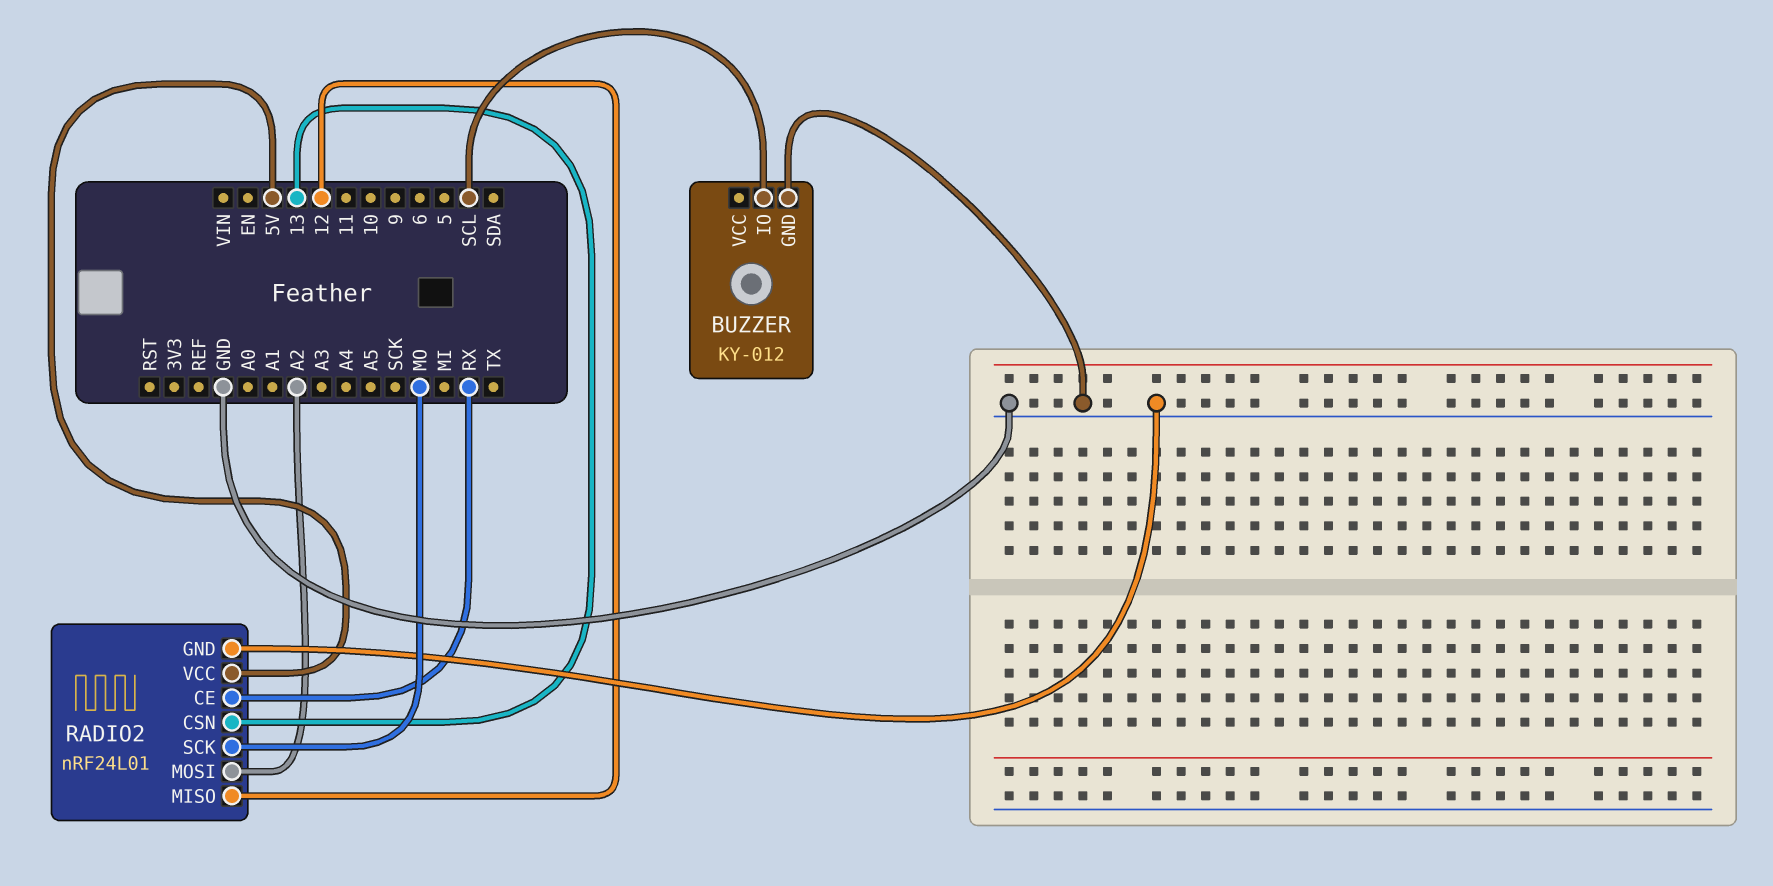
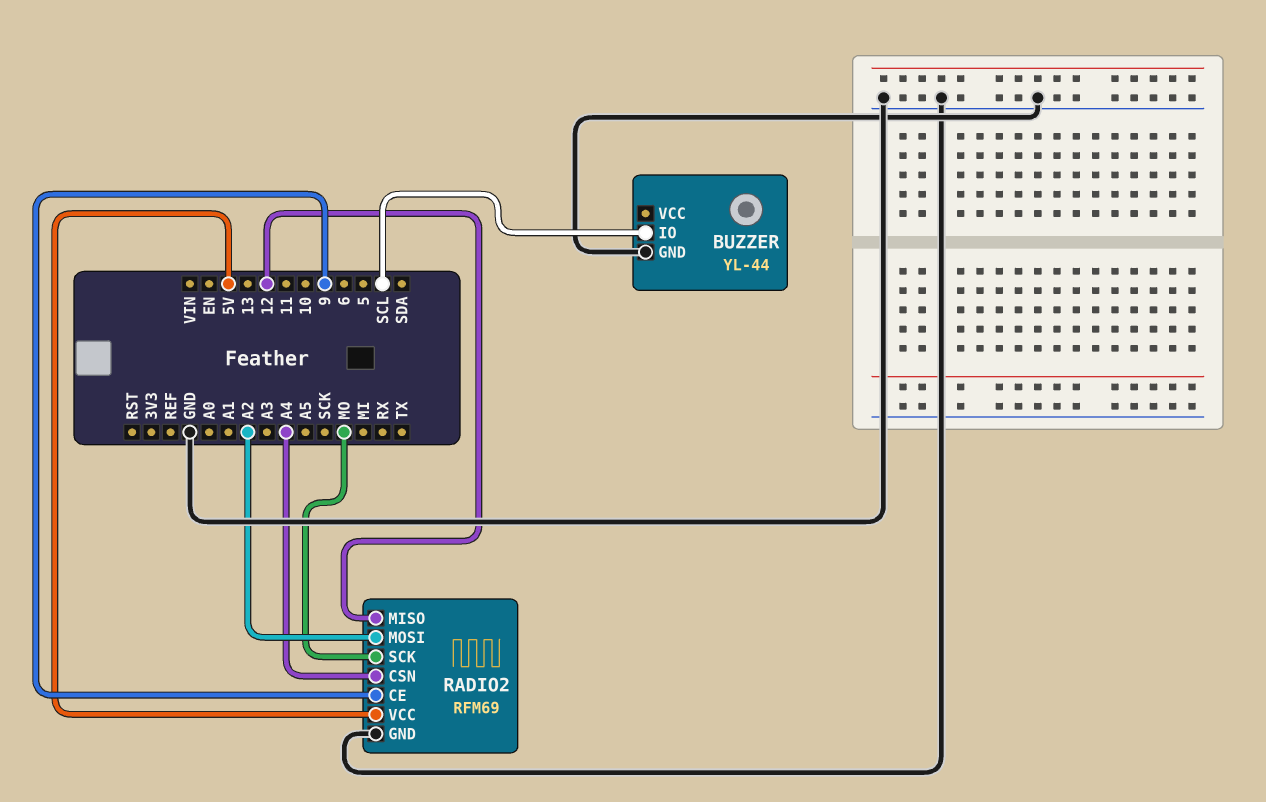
BUZZER: KY-012 -> YL-44
RADIO2: nRF24L01 -> RFM69
RADIO2 pin CE: RX -> 9
RADIO2 pin CSN: 13 -> A4

